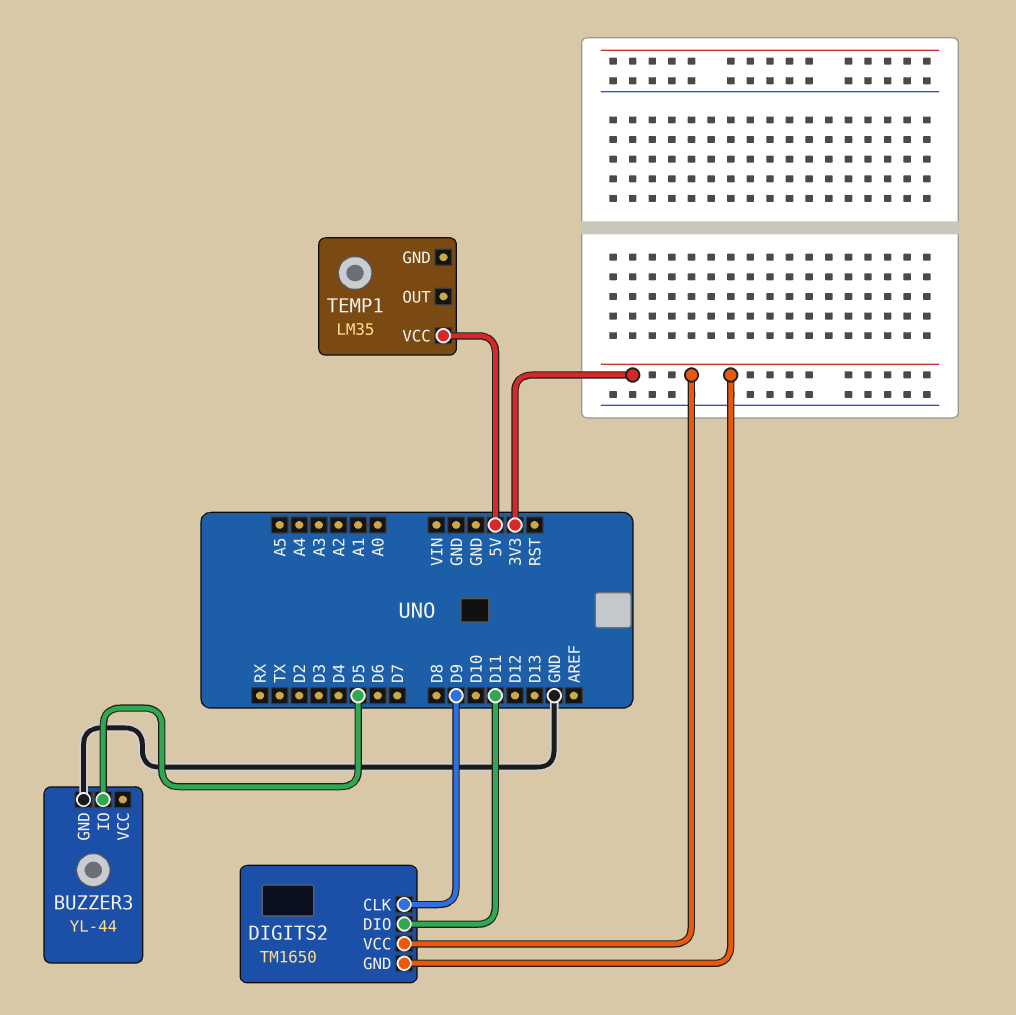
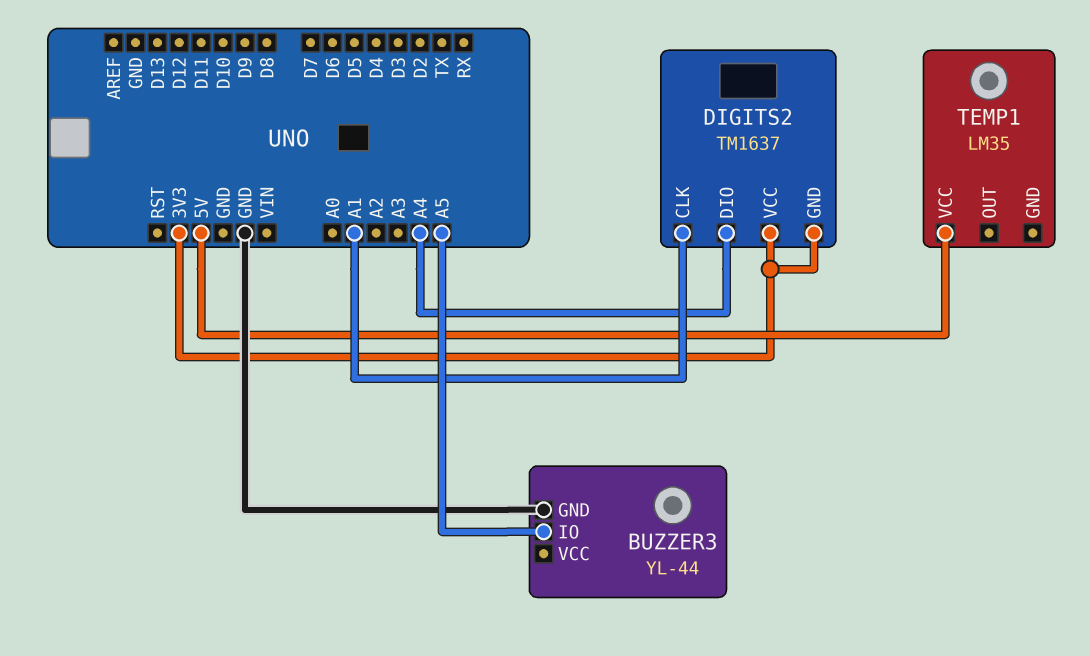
BUZZER3 pin IO: D5 -> A5
DIGITS2: TM1650 -> TM1637
DIGITS2 pin CLK: D9 -> A1
DIGITS2 pin DIO: D11 -> A4

